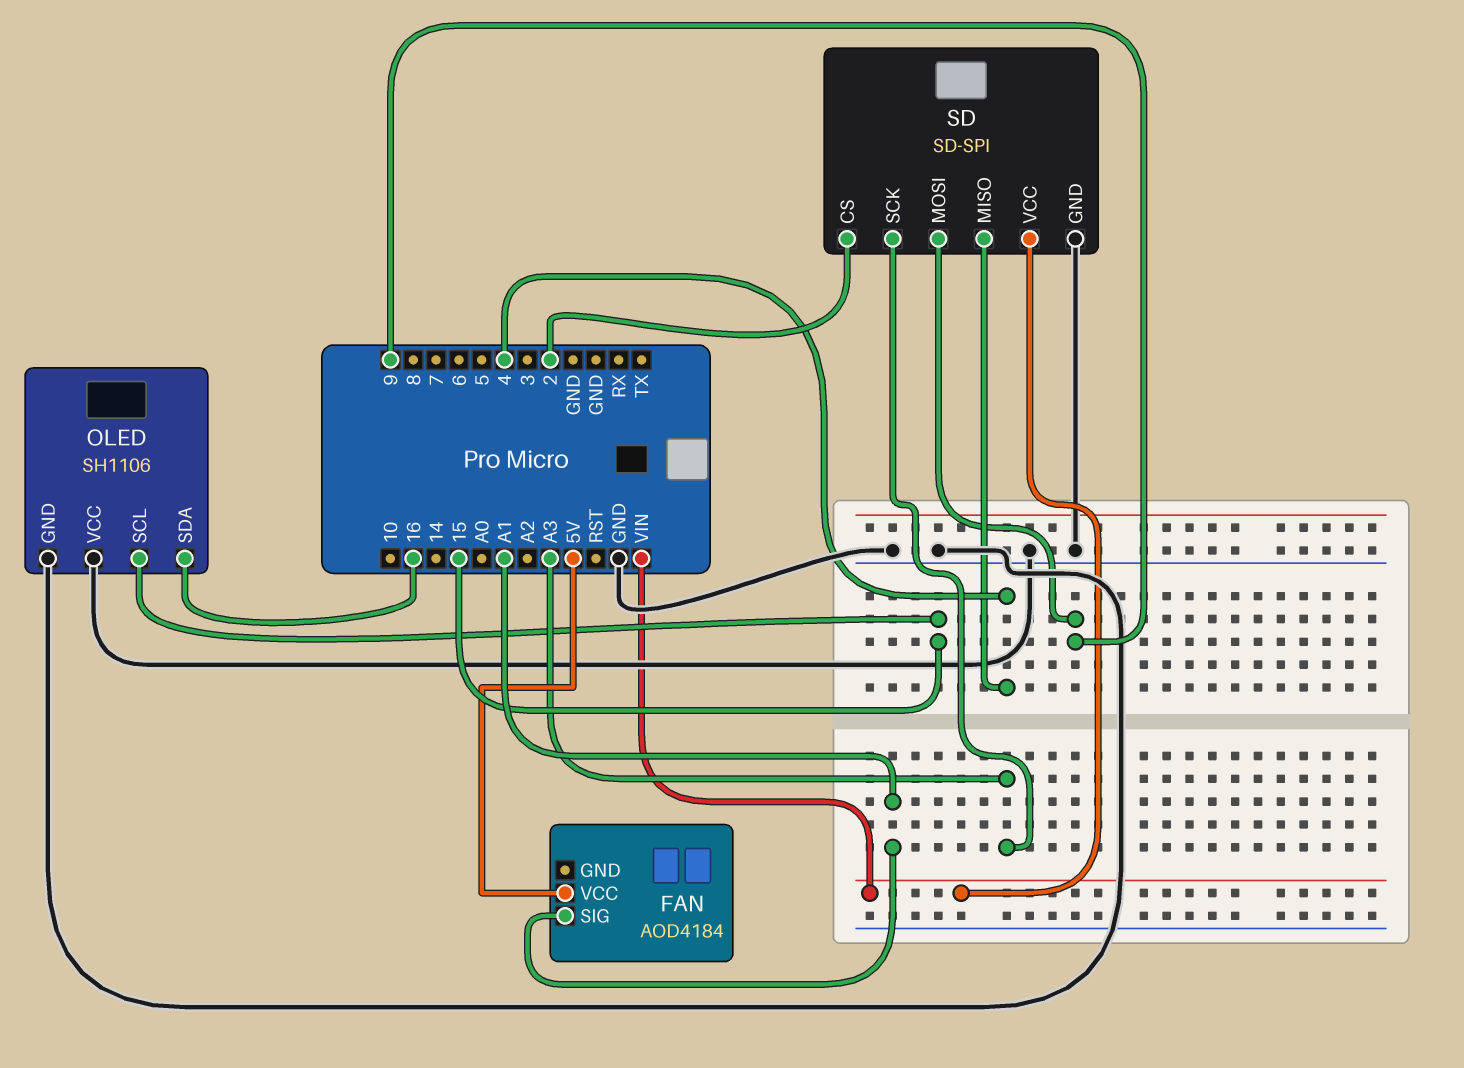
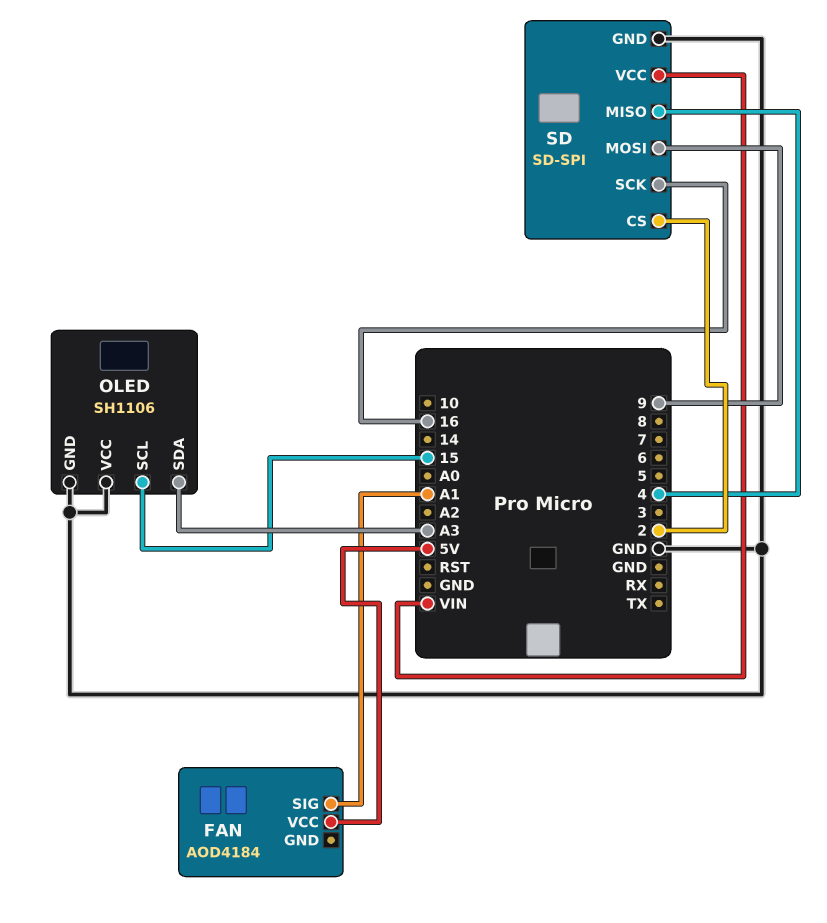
OLED pin SDA: 16 -> A3
SD pin SCK: A3 -> 16

